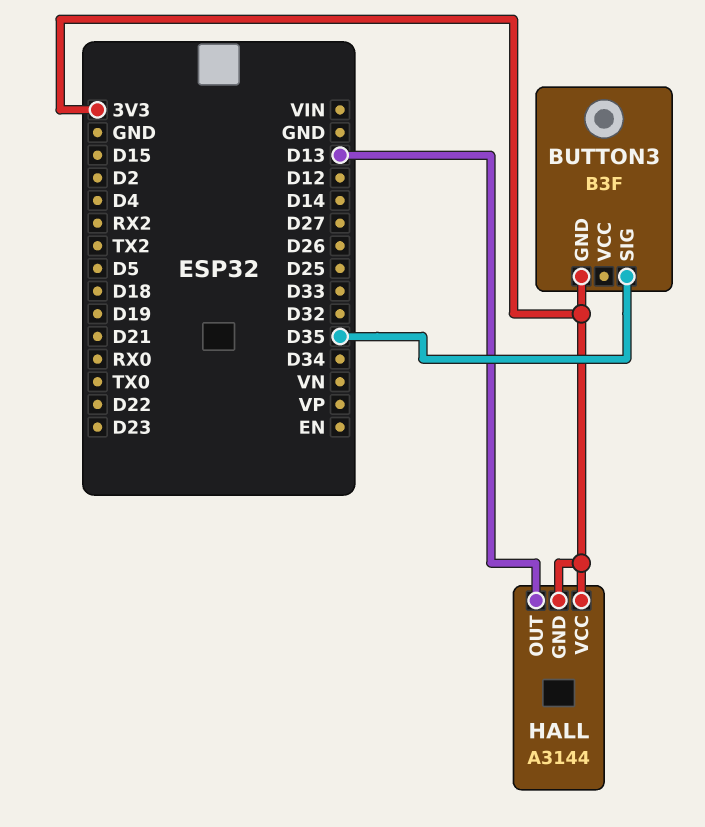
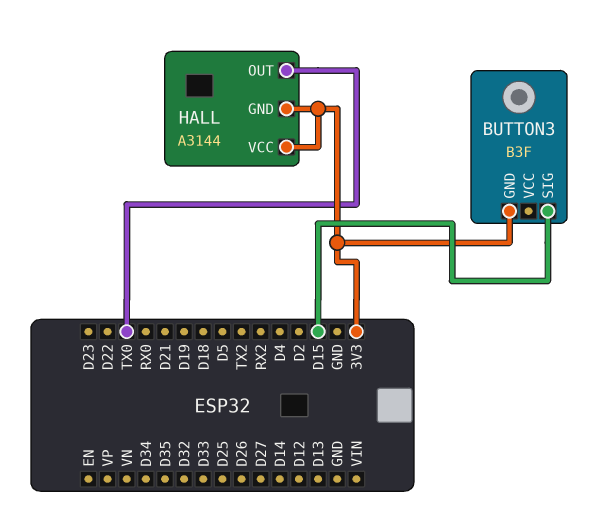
BUTTON3 pin SIG: D35 -> D15
HALL pin OUT: D13 -> TX0

